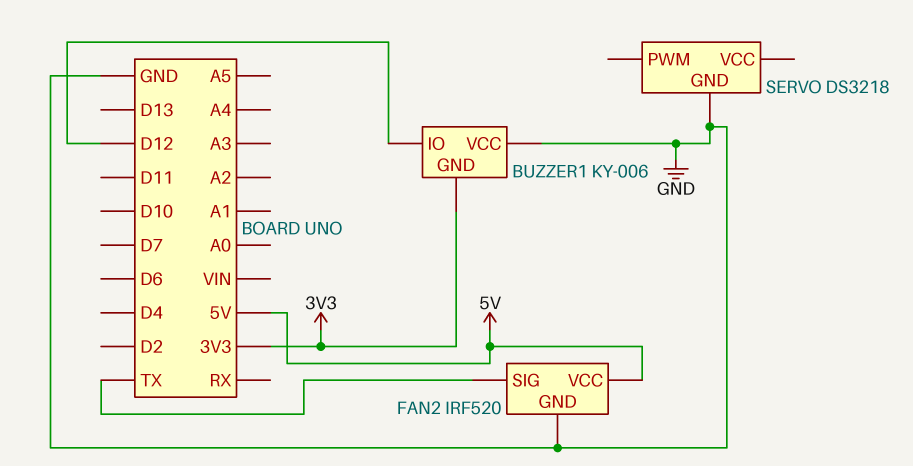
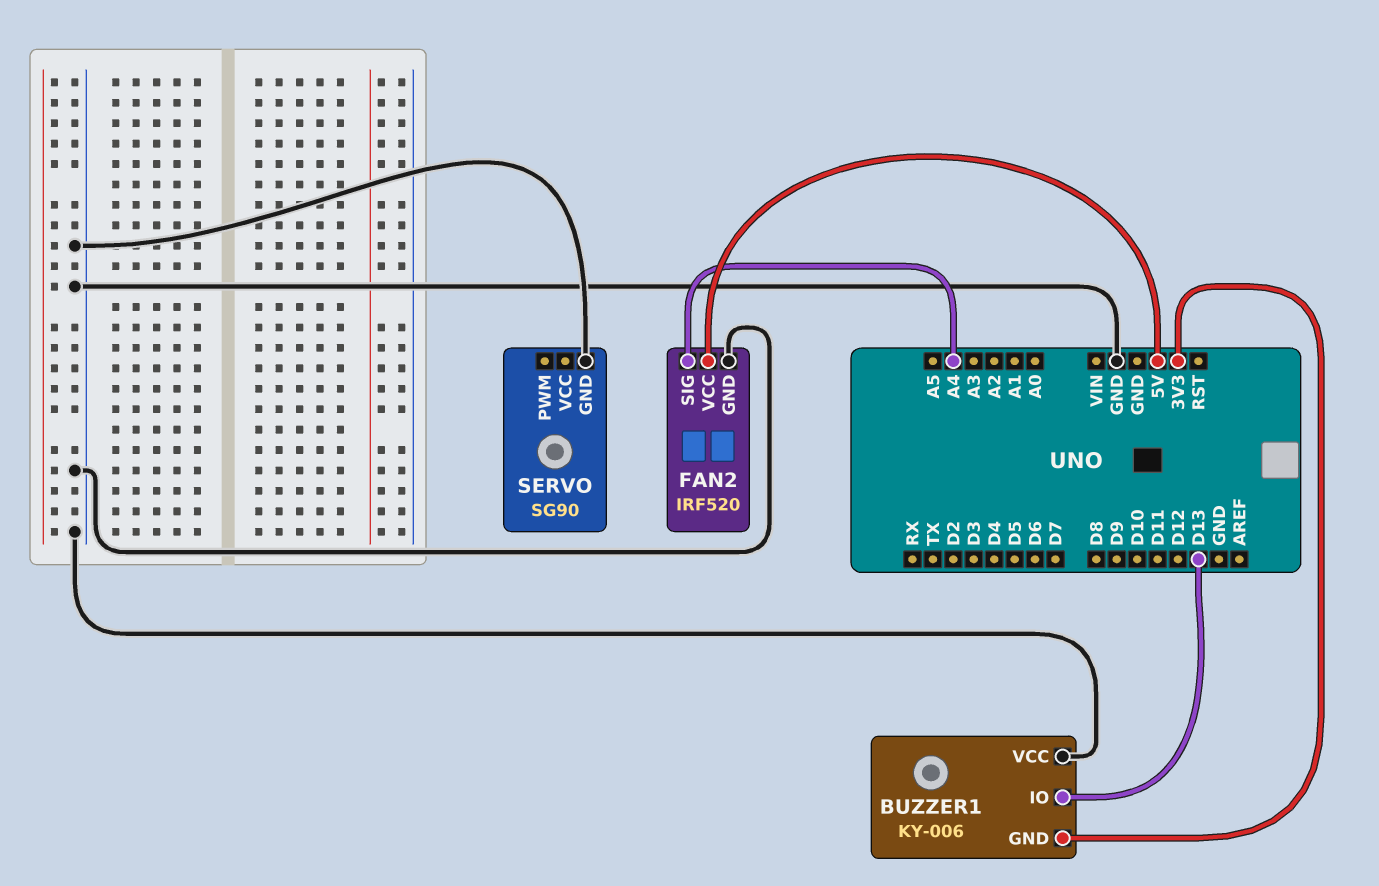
BUZZER1 pin IO: D12 -> D13
FAN2 pin SIG: TX -> A4
SERVO: DS3218 -> SG90

